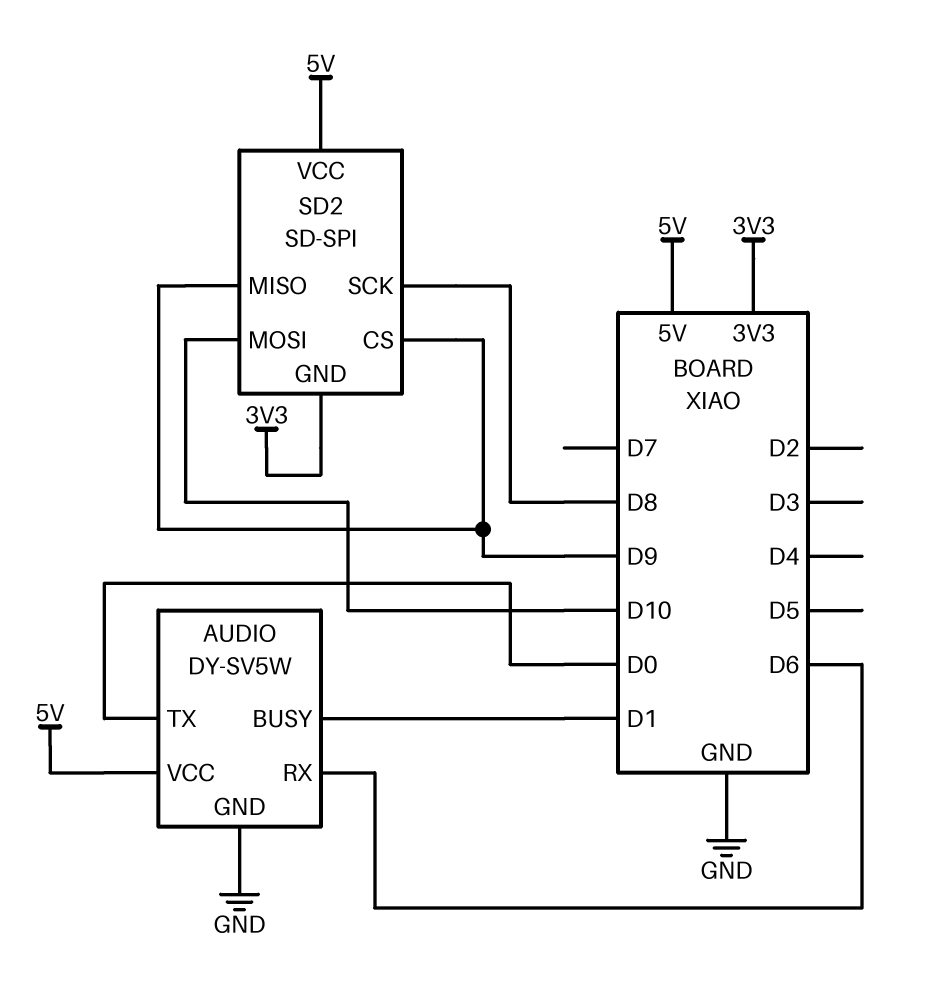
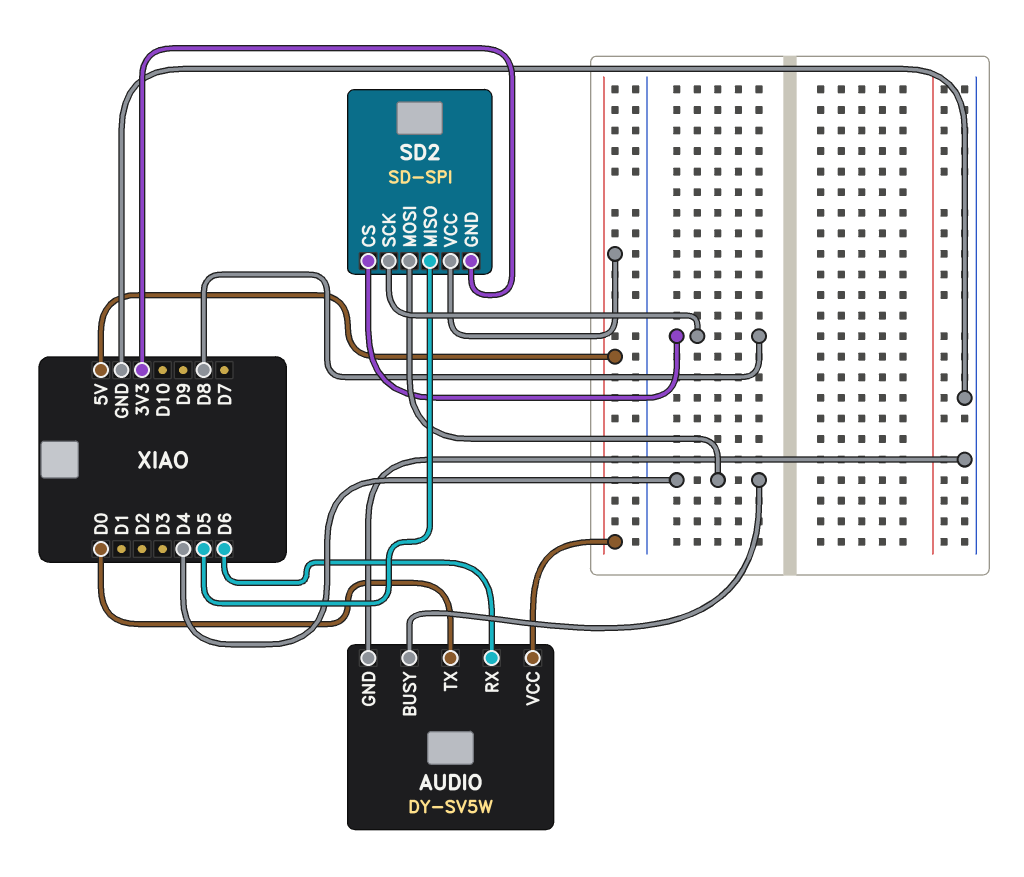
AUDIO pin BUSY: D1 -> D4
SD2 pin CS: D9 -> D8
SD2 pin MISO: D9 -> D5
SD2 pin MOSI: D10 -> D4

